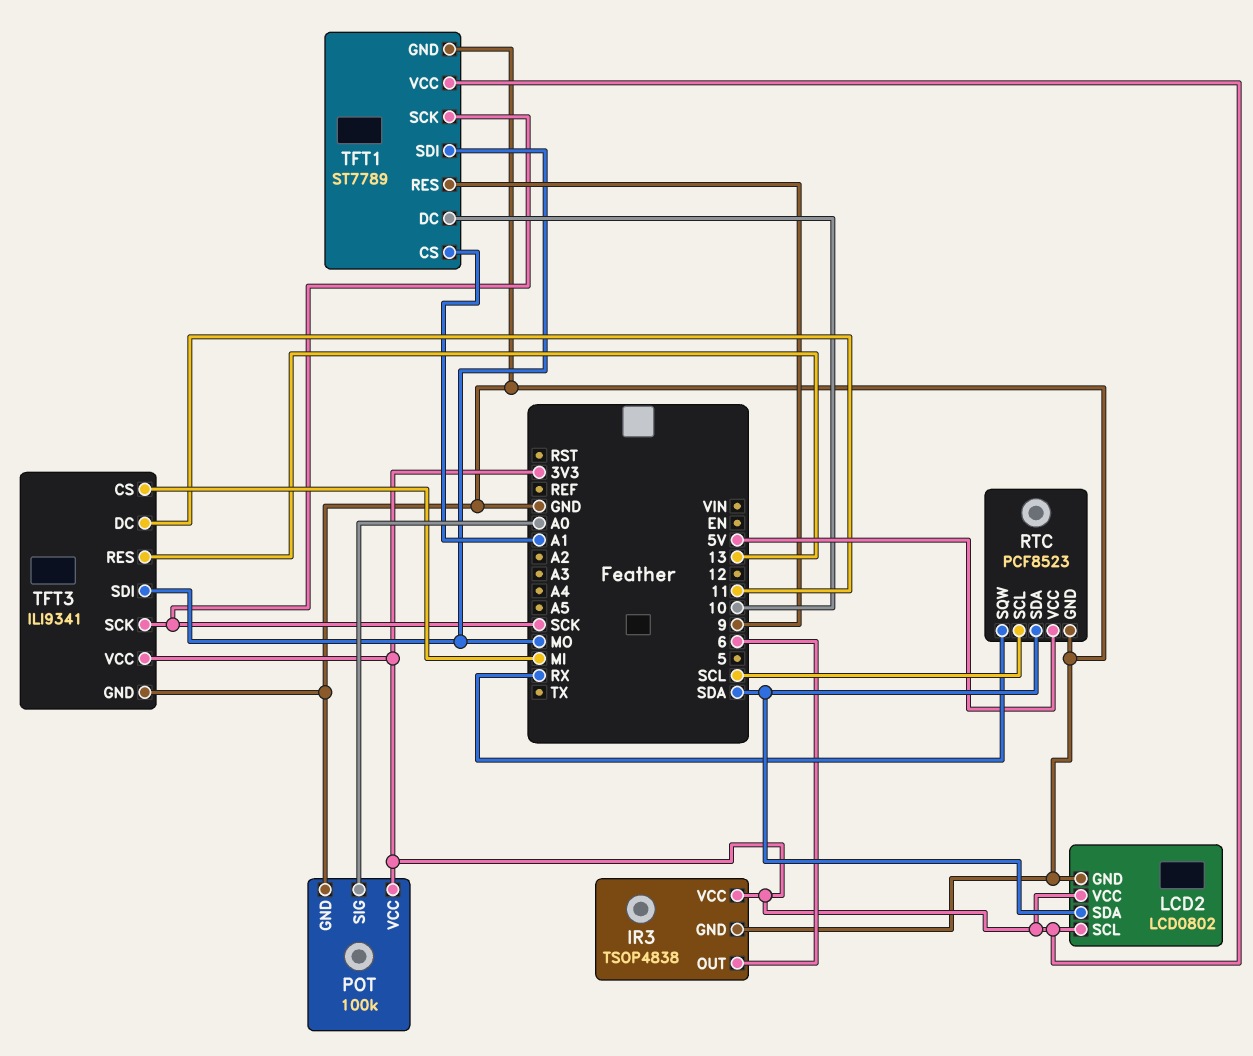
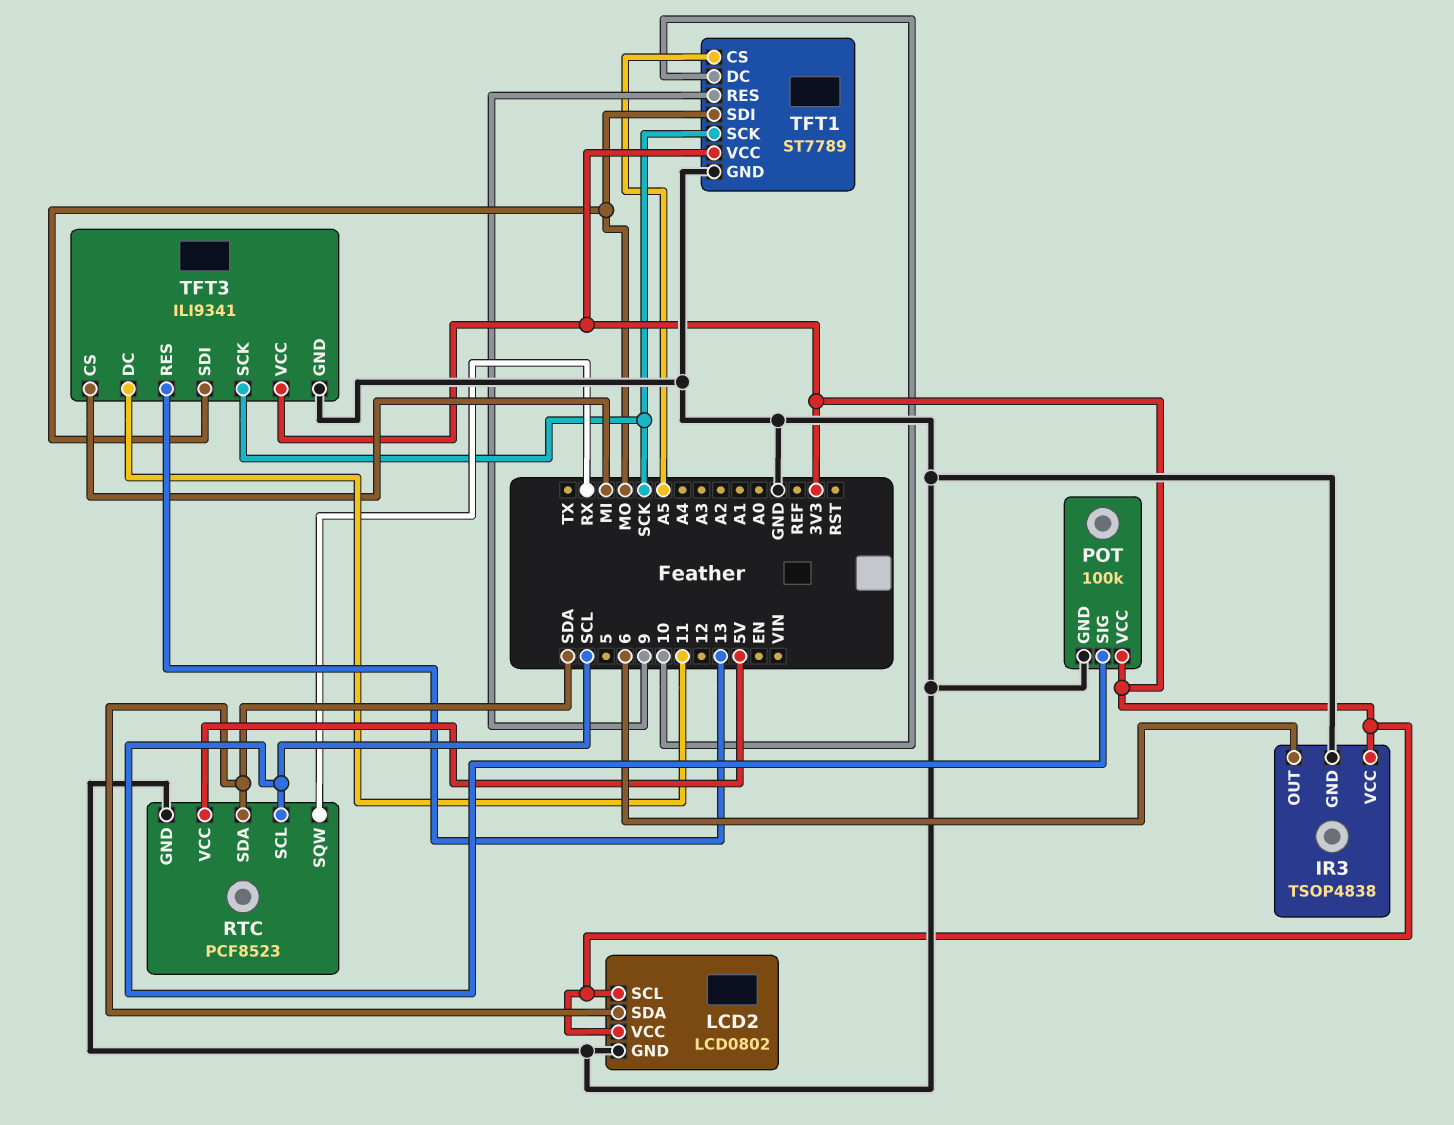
POT pin SIG: A0 -> SCL
TFT1 pin CS: A1 -> A5

